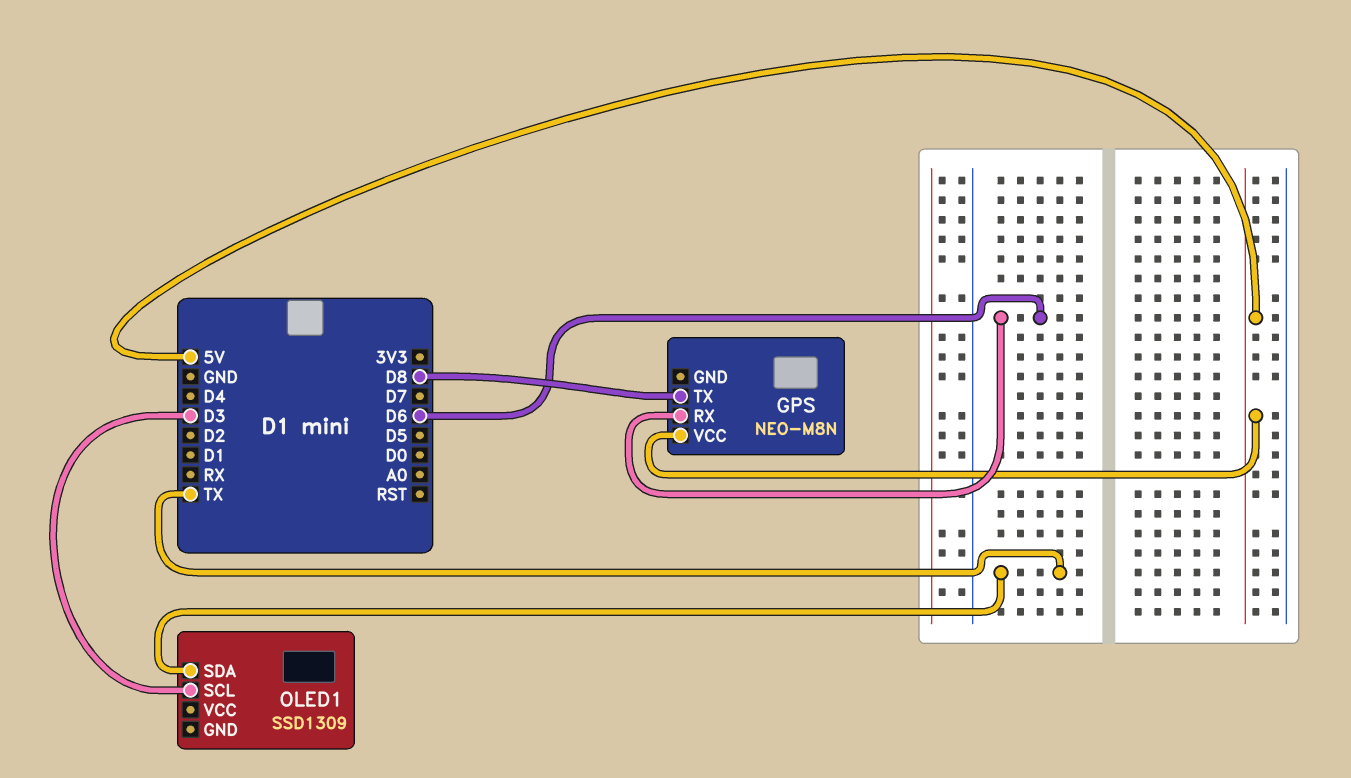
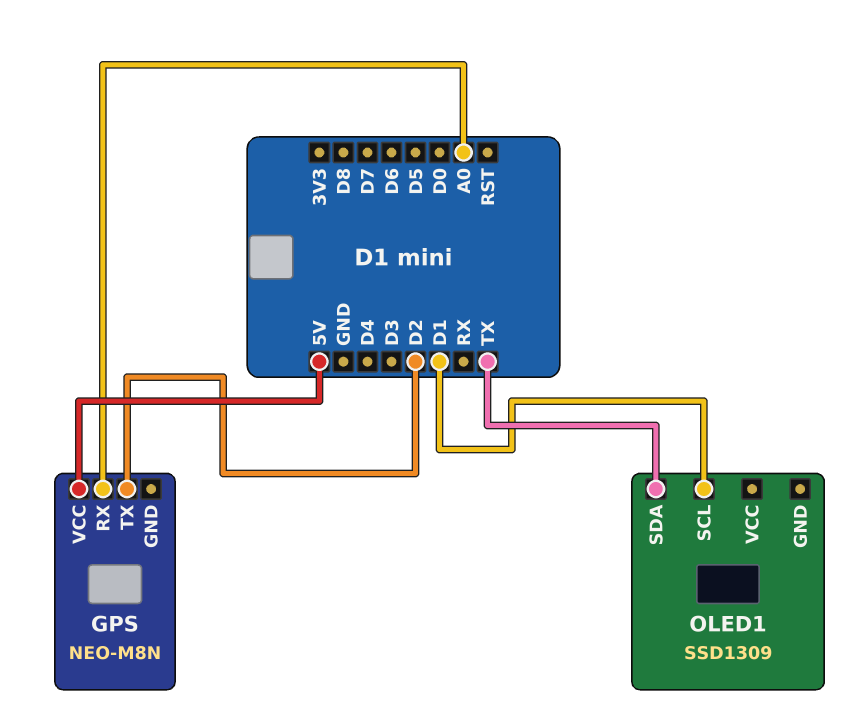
GPS pin RX: D6 -> A0
GPS pin TX: D8 -> D2
OLED1 pin SCL: D3 -> D1

